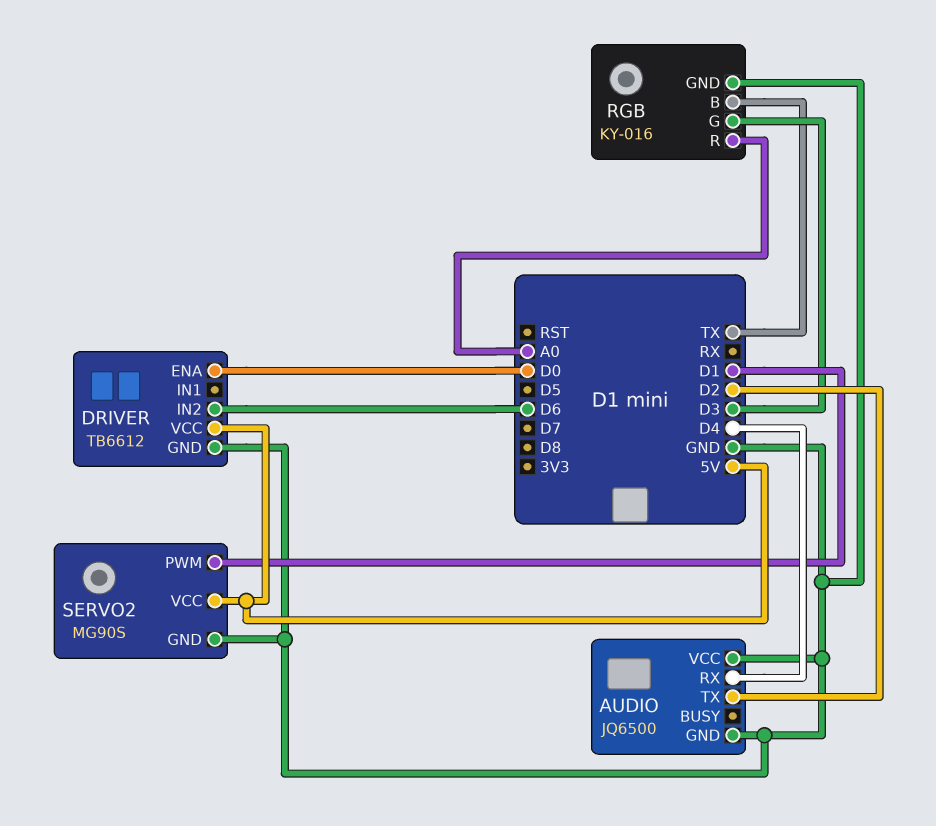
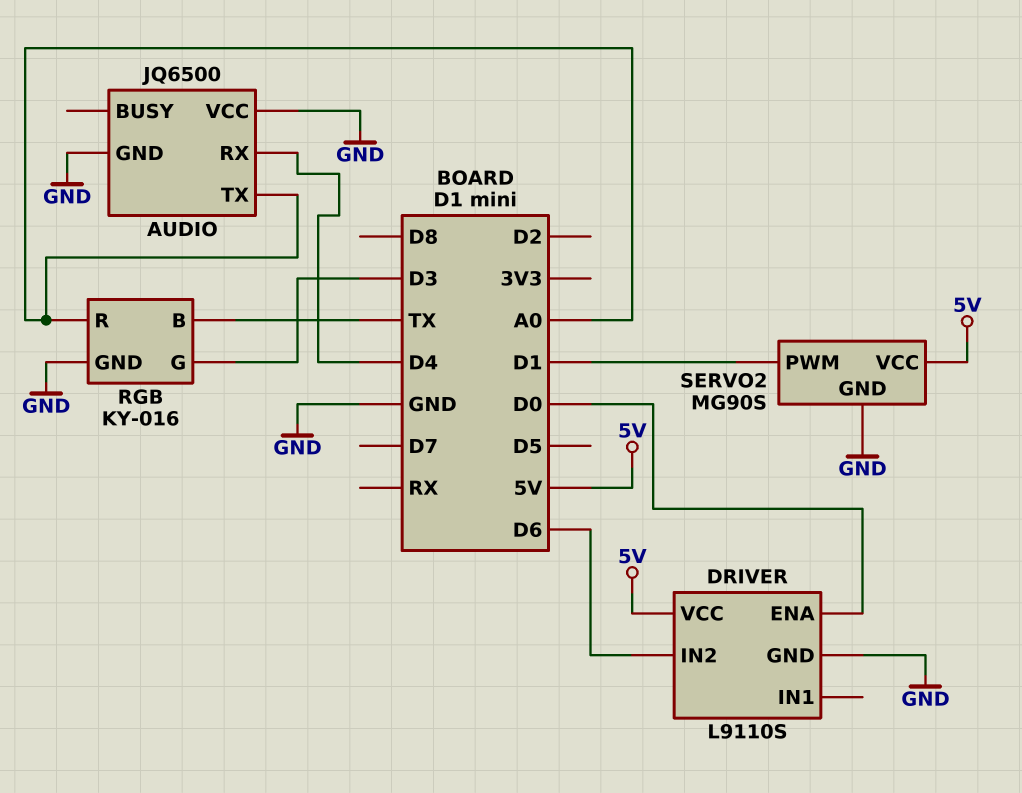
AUDIO pin TX: D2 -> A0
DRIVER: TB6612 -> L9110S

